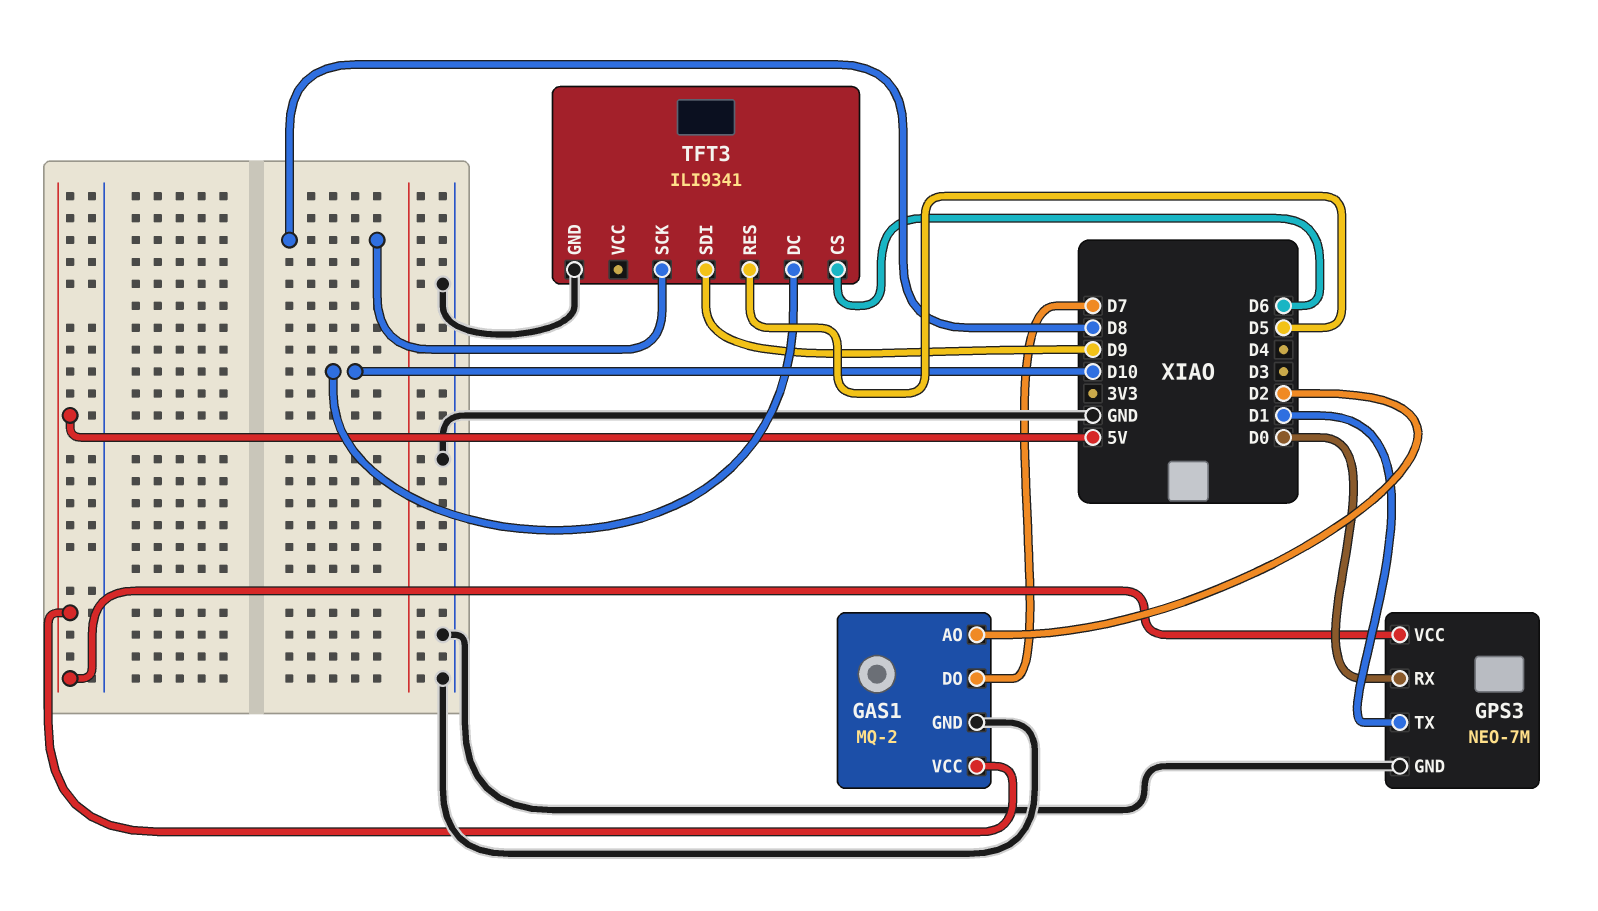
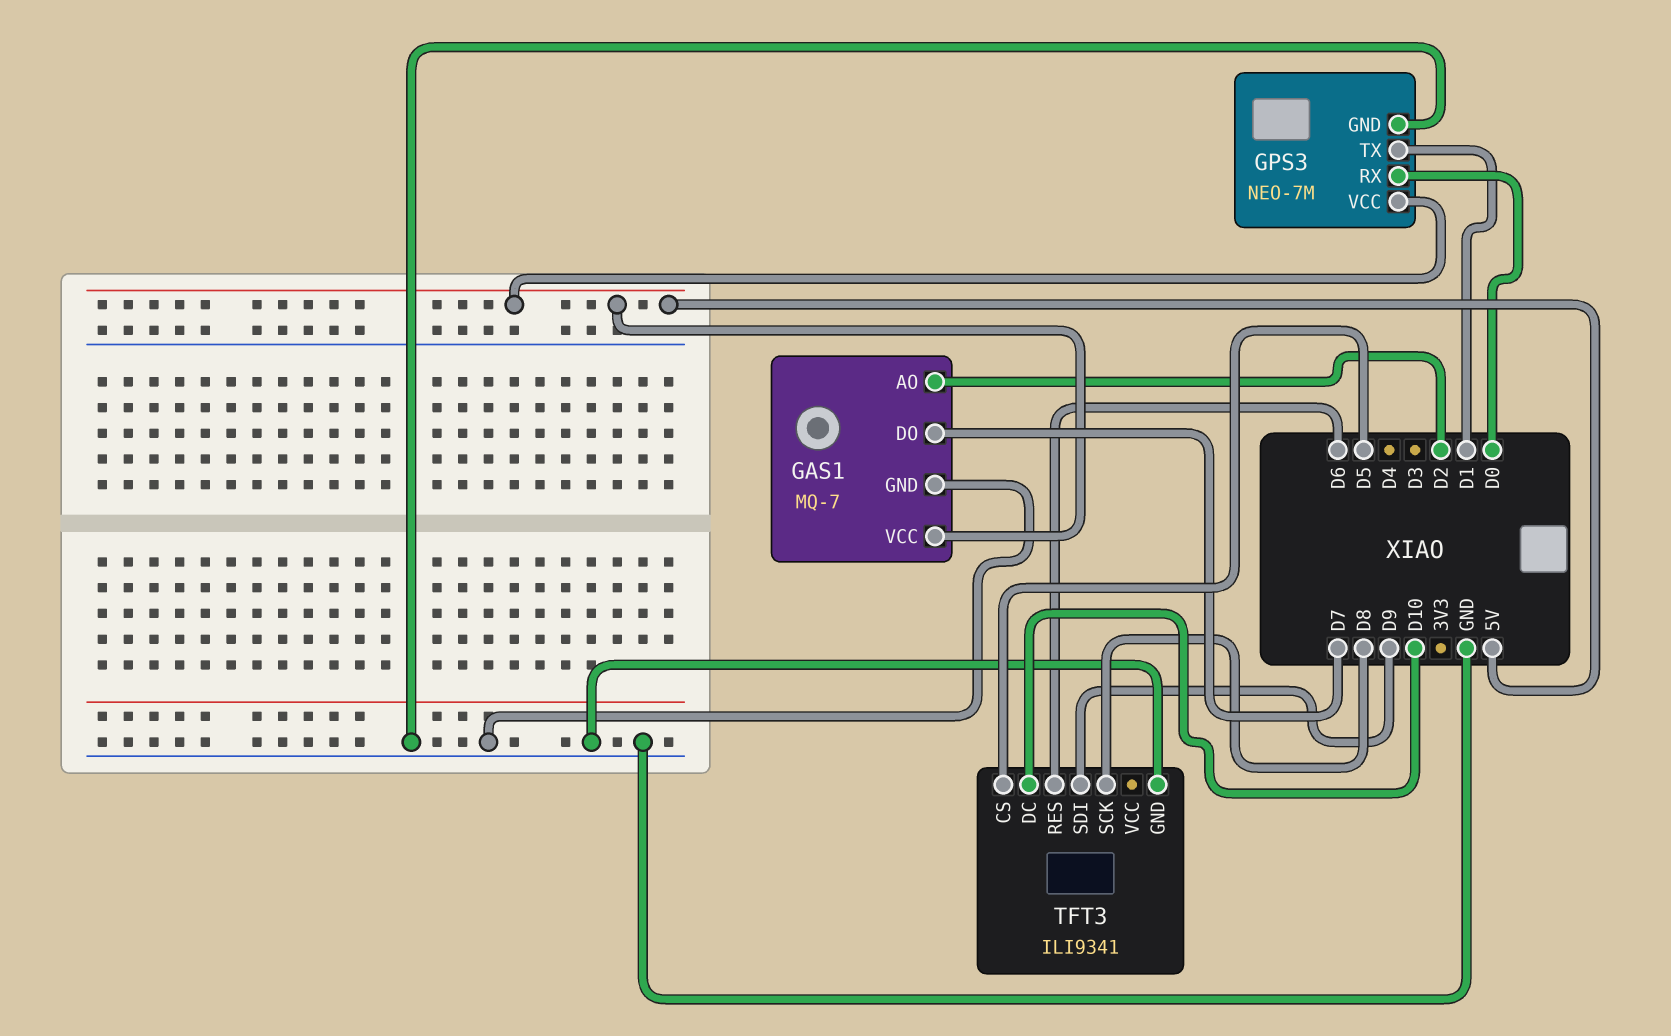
GAS1: MQ-2 -> MQ-7
TFT3 pin CS: D6 -> D5
TFT3 pin RES: D5 -> D6

